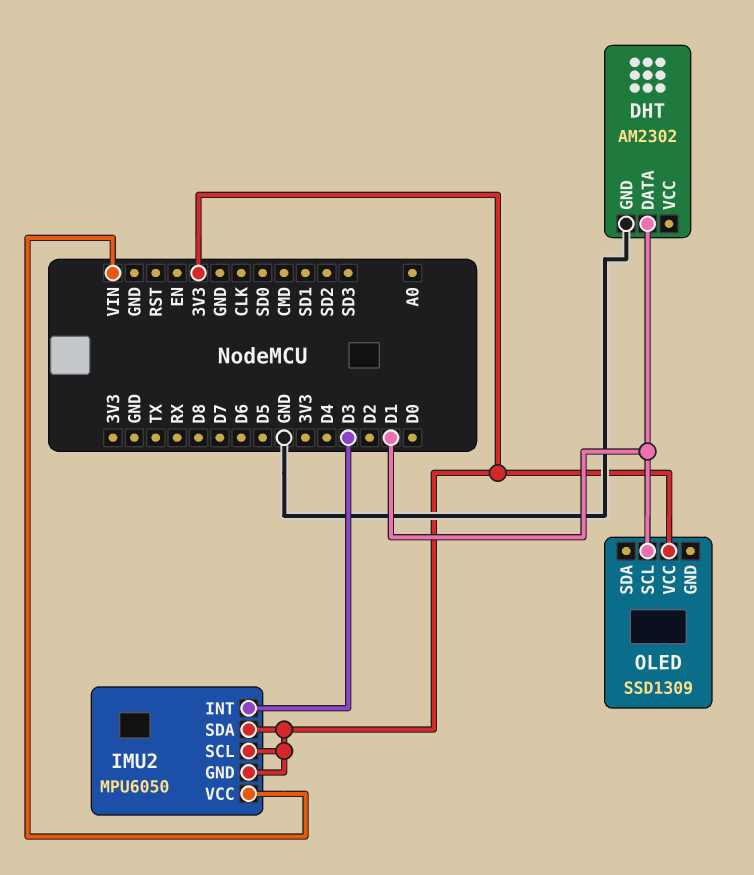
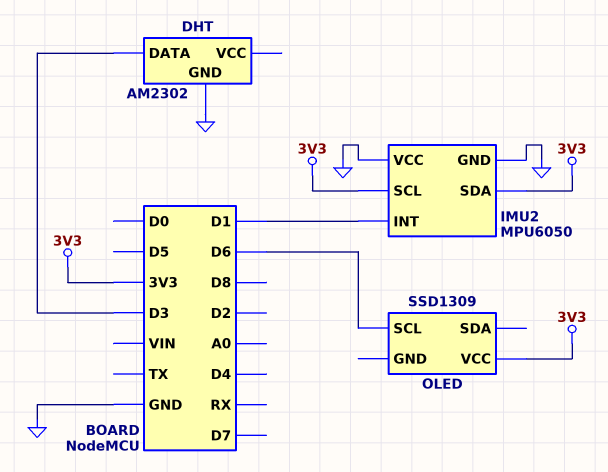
DHT pin DATA: D1 -> D3
IMU2 pin GND: 3V3 -> GND
IMU2 pin INT: D3 -> D1
IMU2 pin VCC: VIN -> GND
OLED pin SCL: D1 -> D6

